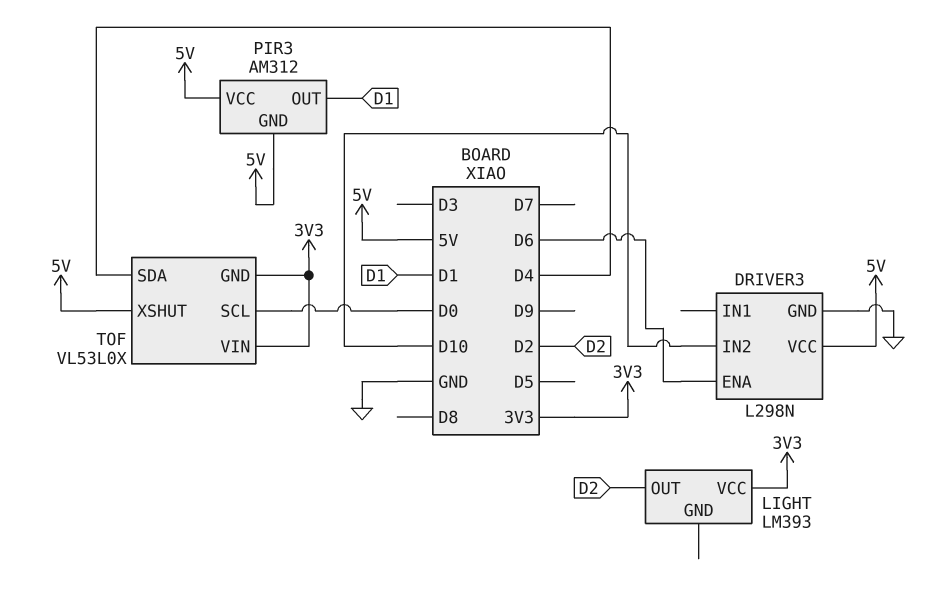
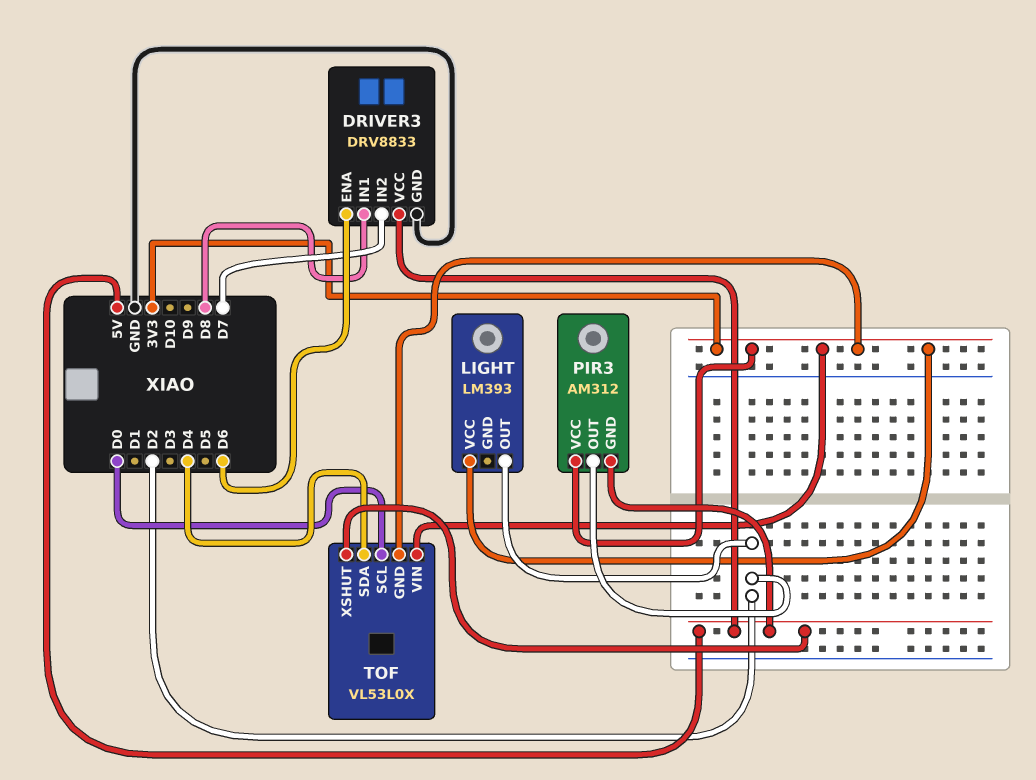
DRIVER3: L298N -> DRV8833
DRIVER3 pin IN1: none -> D8
DRIVER3 pin IN2: D10 -> D7
PIR3 pin OUT: D1 -> D2
PIR3 pin VCC: 5V -> 3V3

